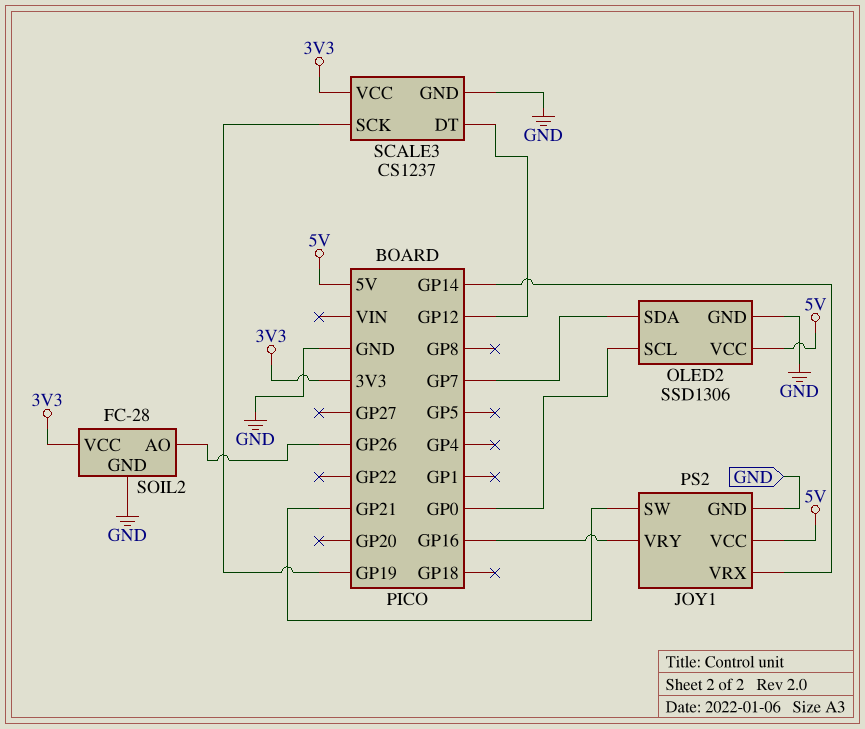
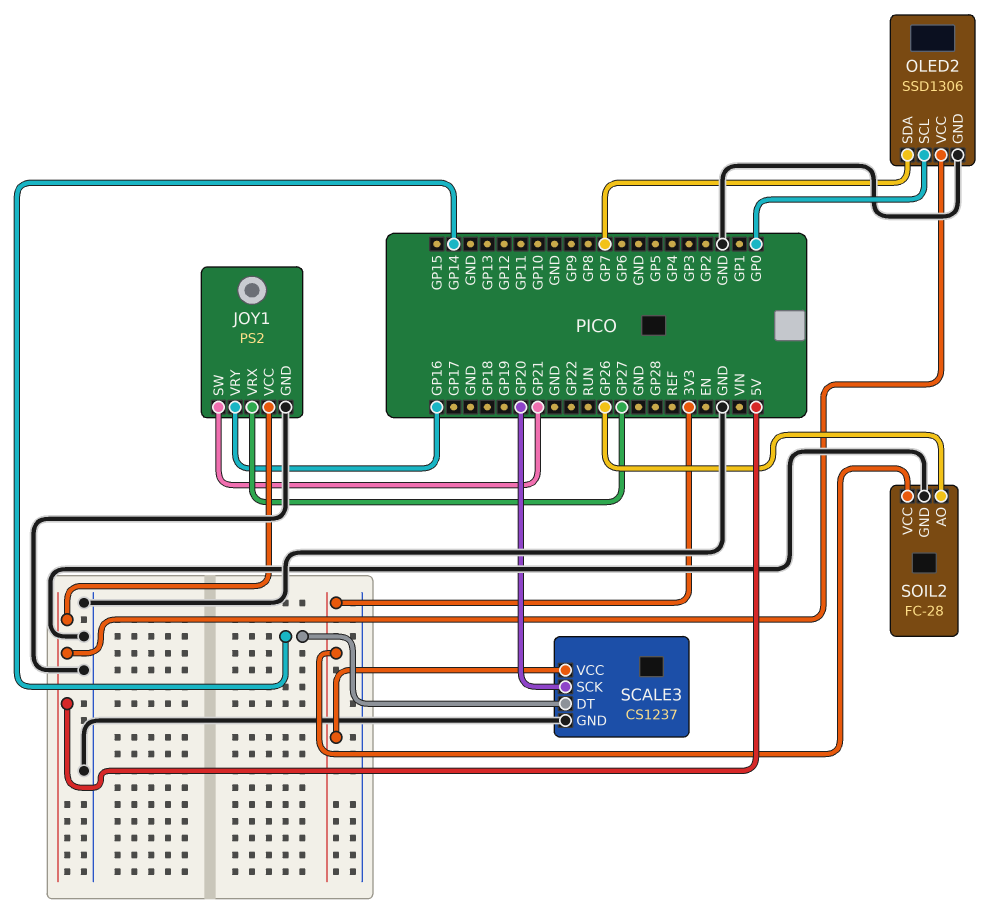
JOY1 pin VRX: GP14 -> GP27
SCALE3 pin DT: GP12 -> GP14
SCALE3 pin SCK: GP19 -> GP20

